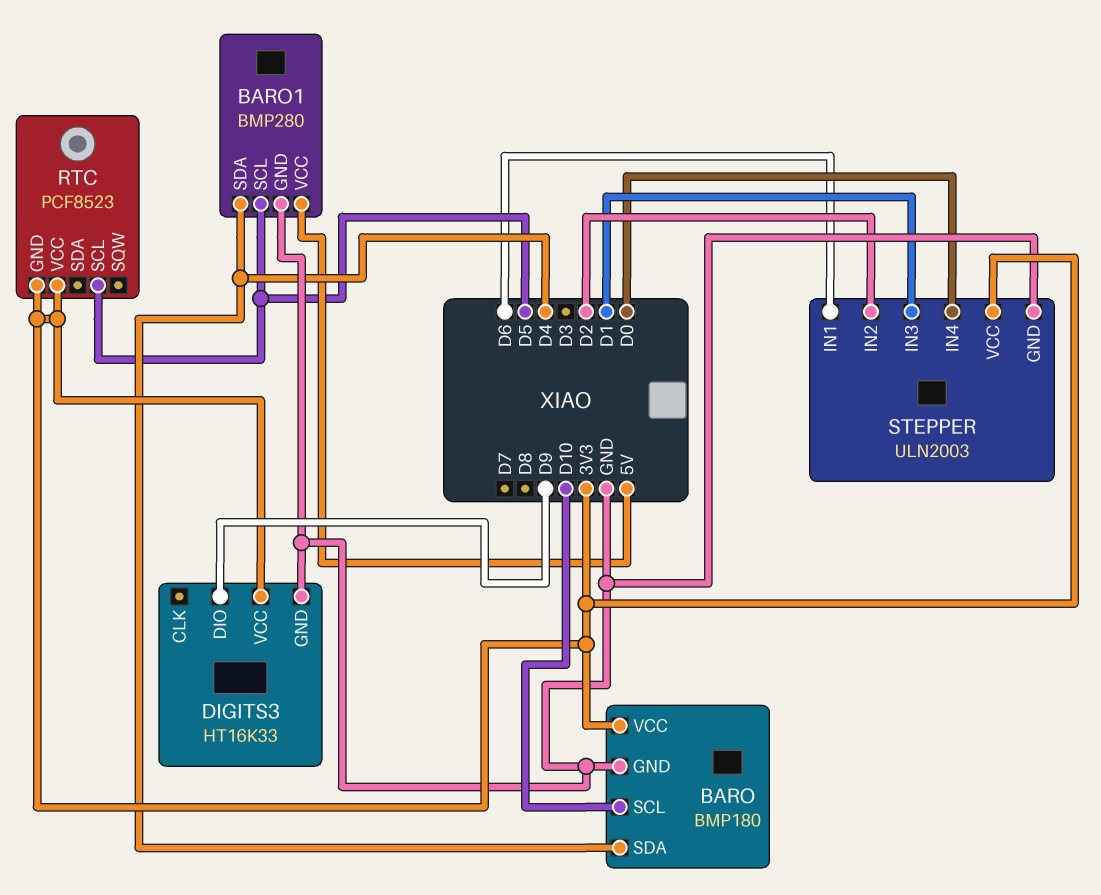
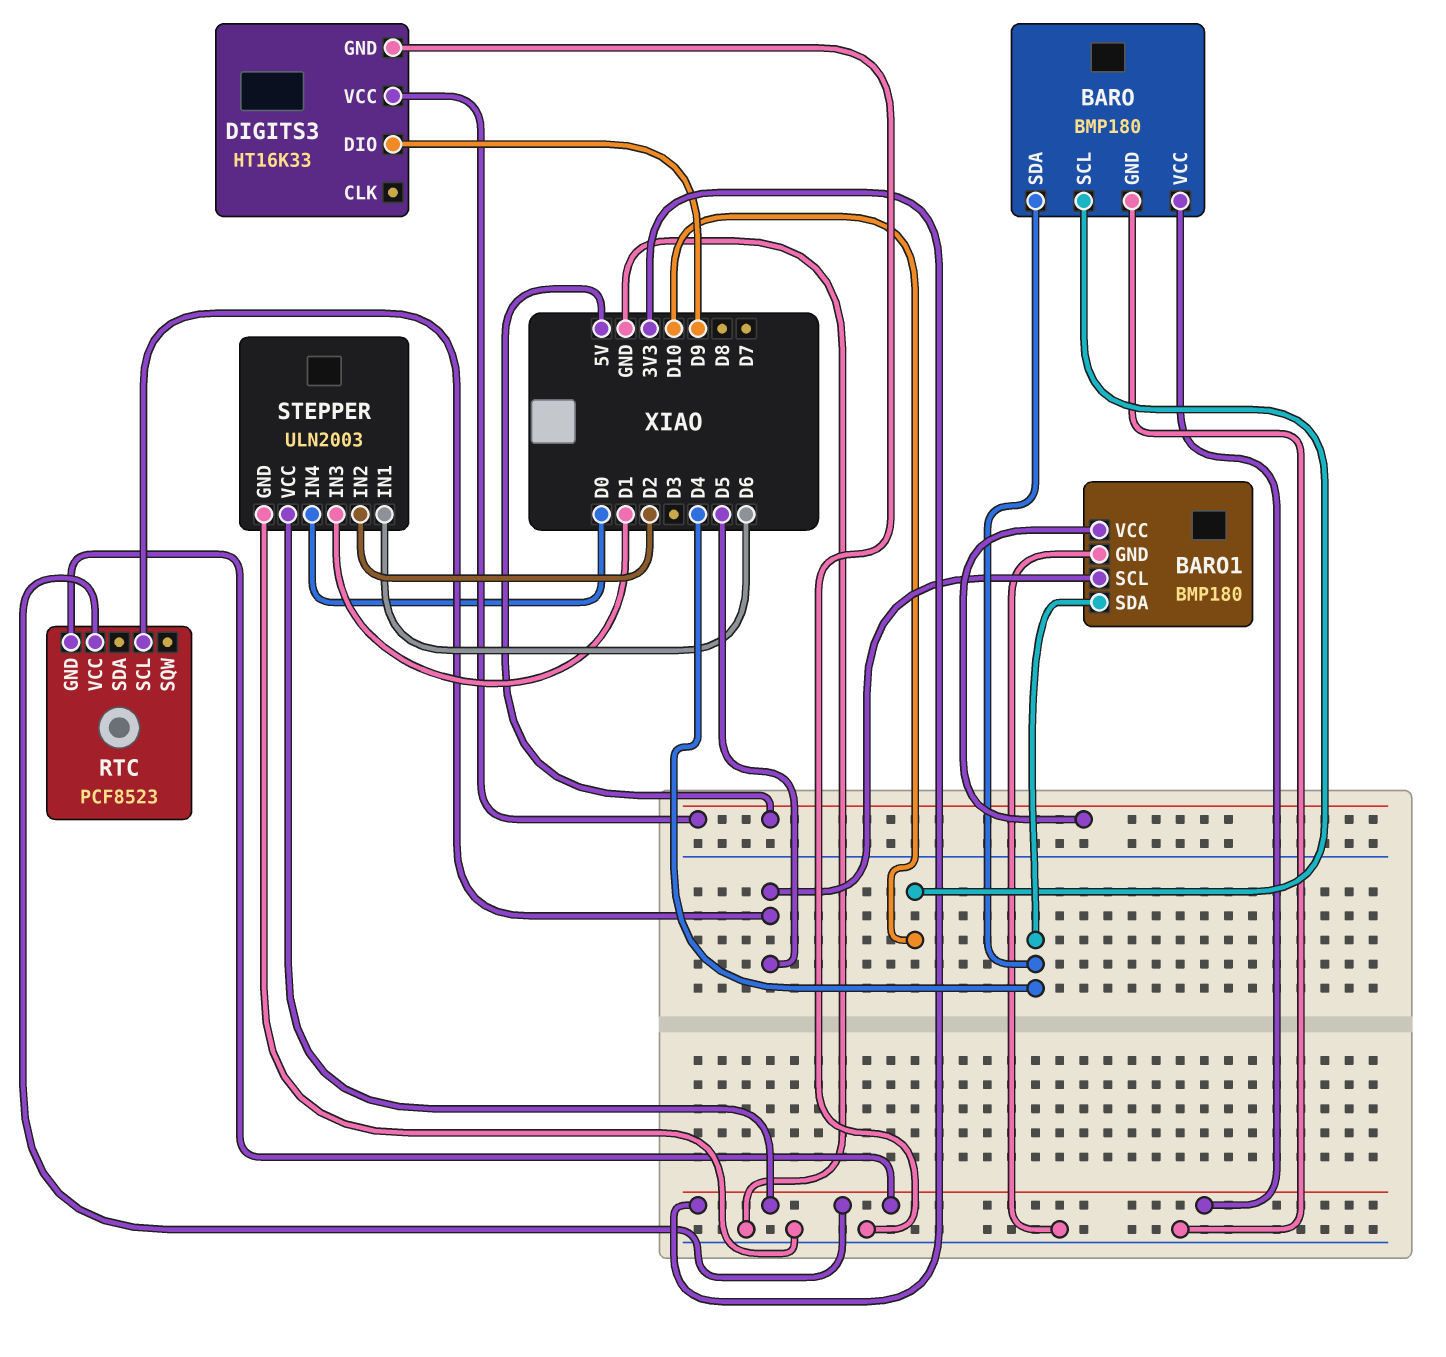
BARO1: BMP280 -> BMP180
DIGITS3 pin VCC: 3V3 -> 5V

